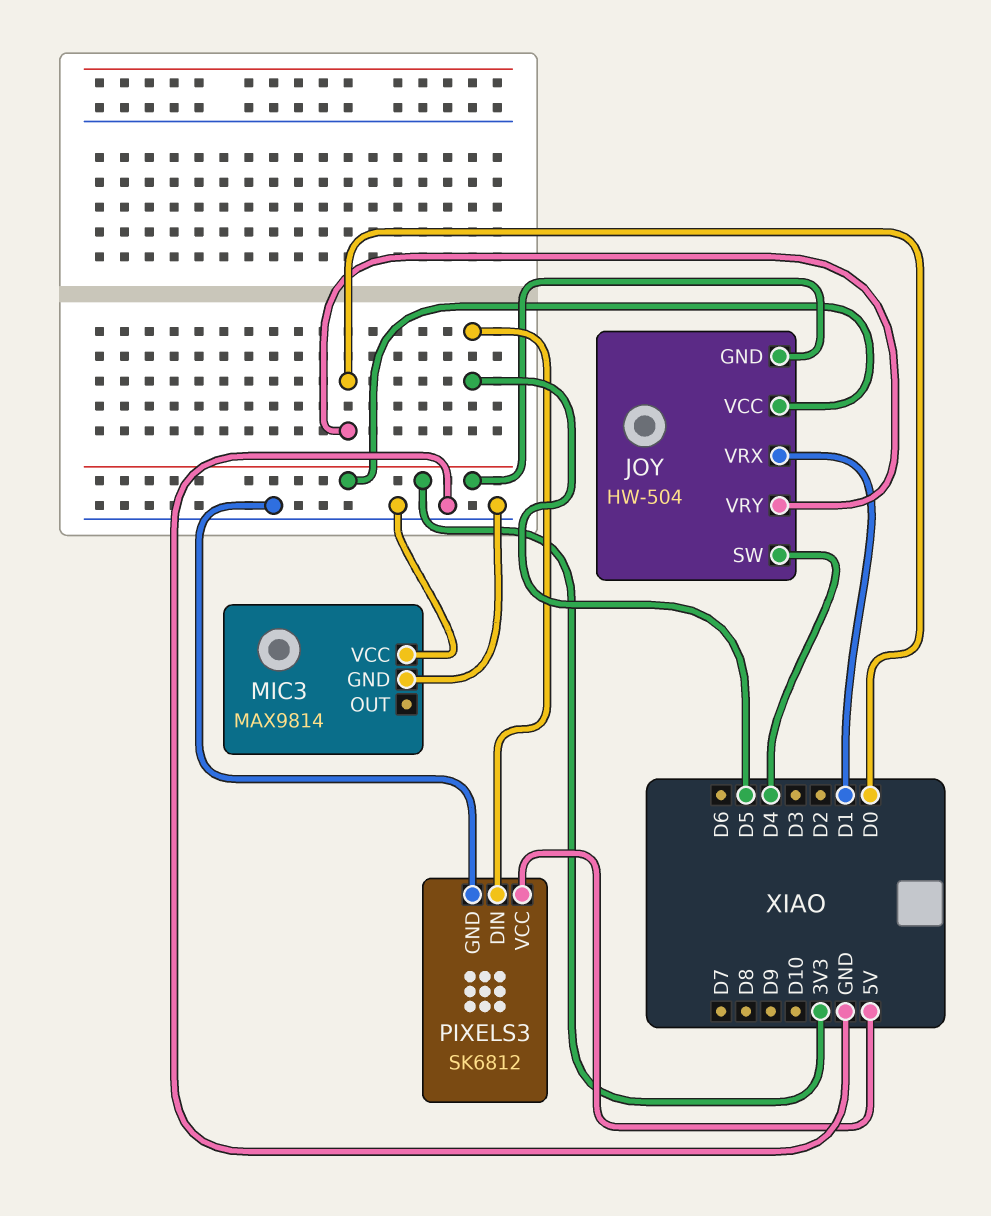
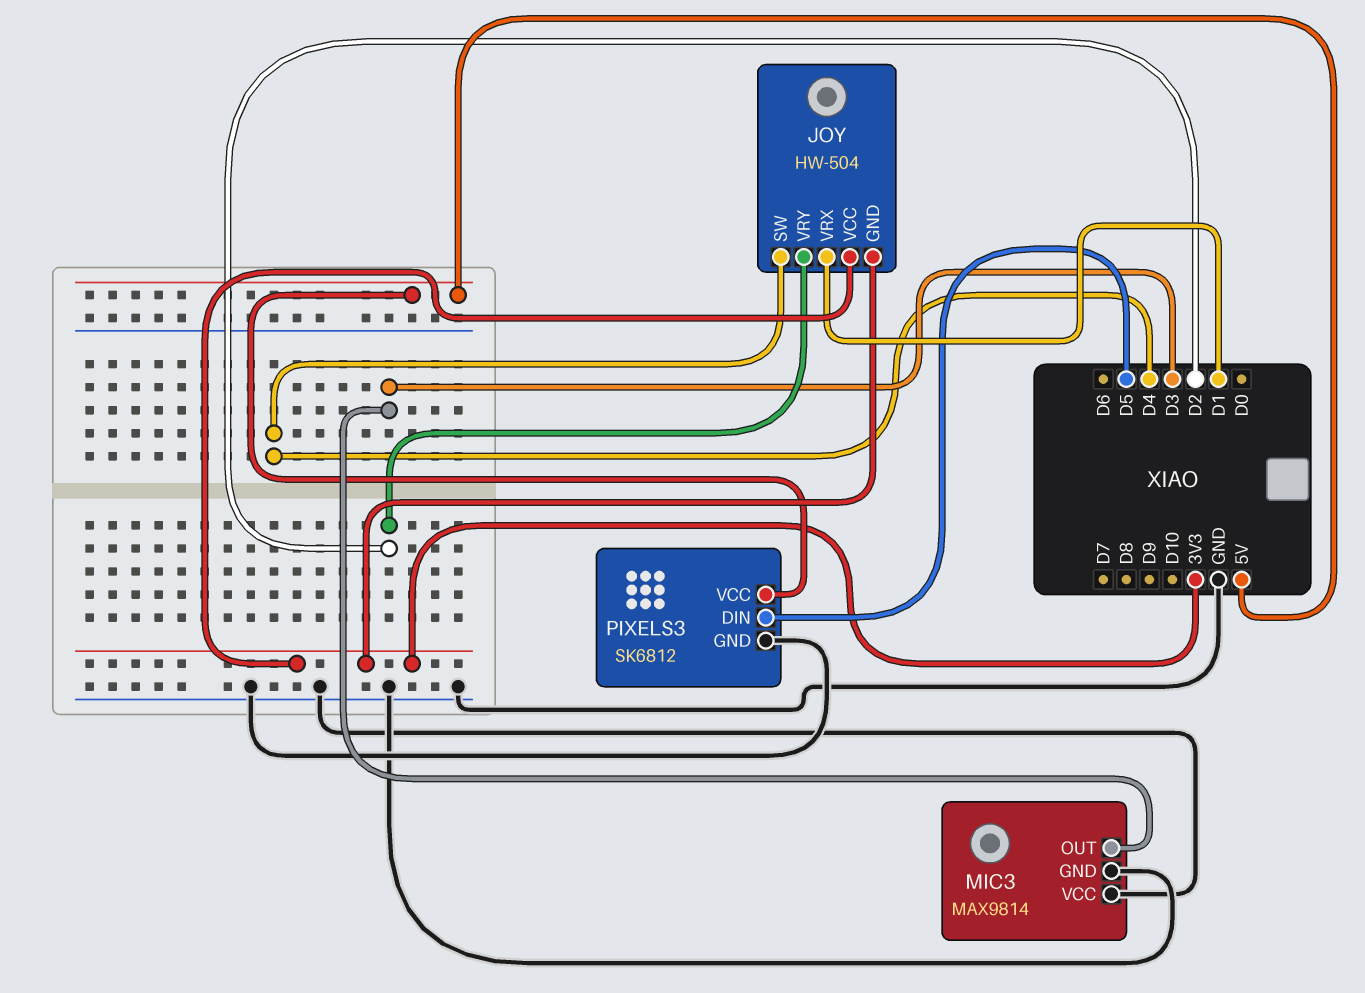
JOY pin VRY: D0 -> D2
MIC3 pin OUT: none -> D3

